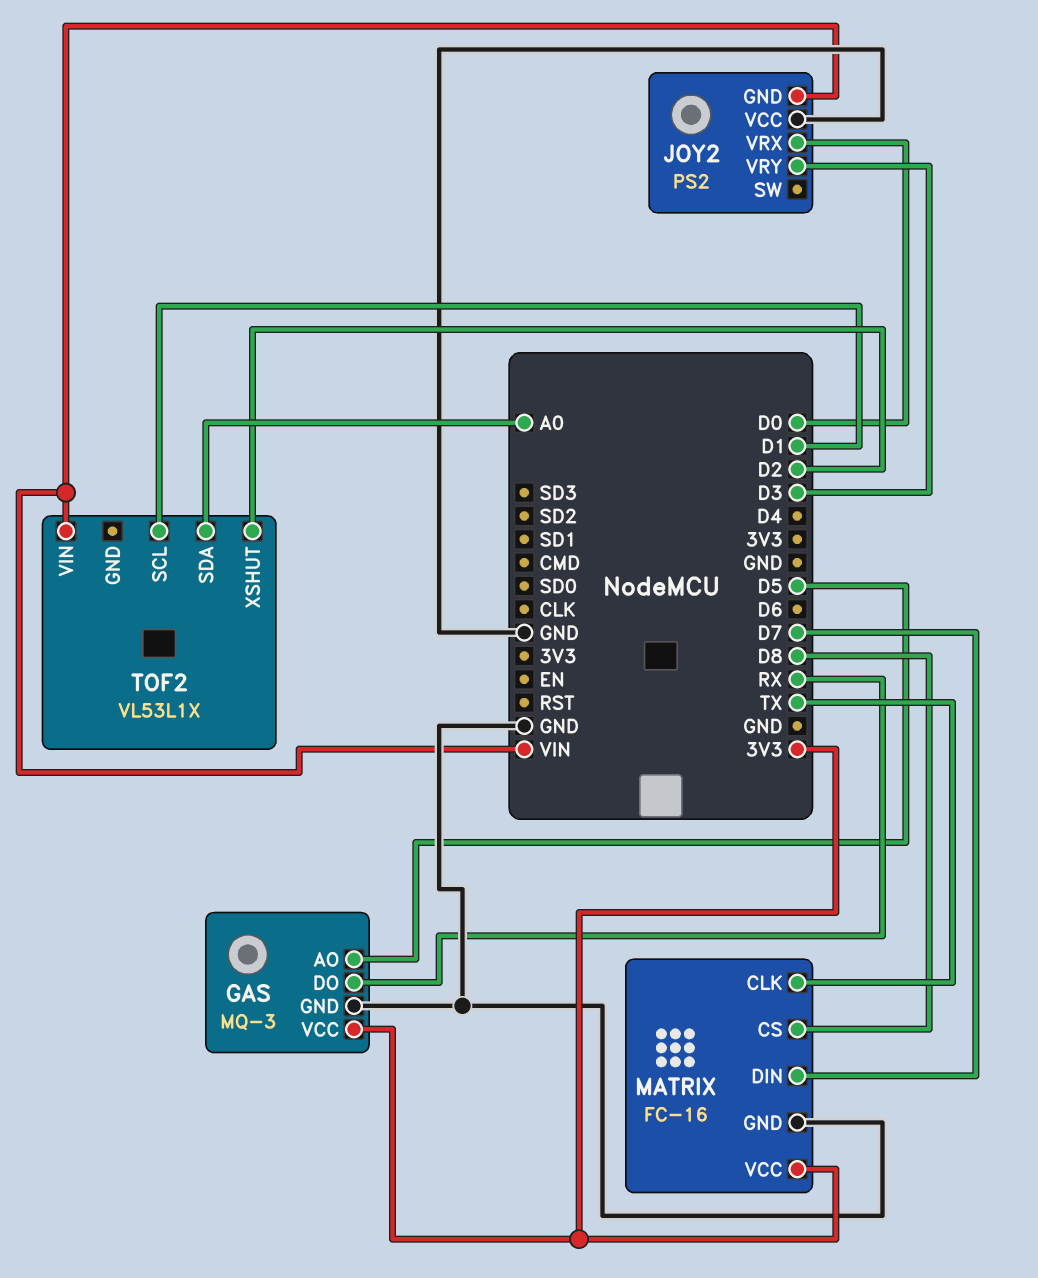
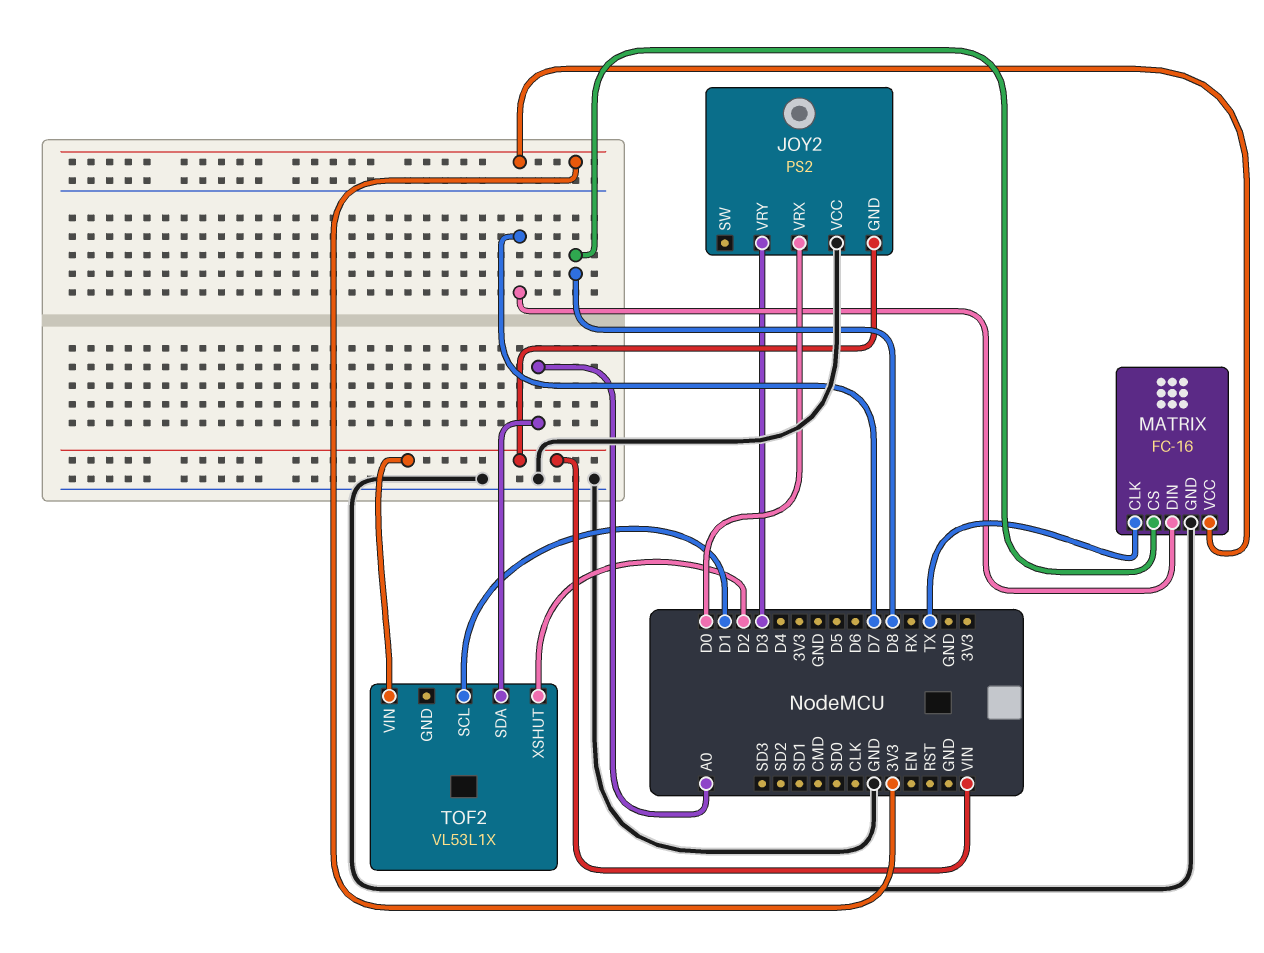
GAS: MQ-3 -> none
GAS pin AO: D5 -> none
GAS pin DO: RX -> none
GAS pin GND: GND -> none
GAS pin VCC: 3V3 -> none

